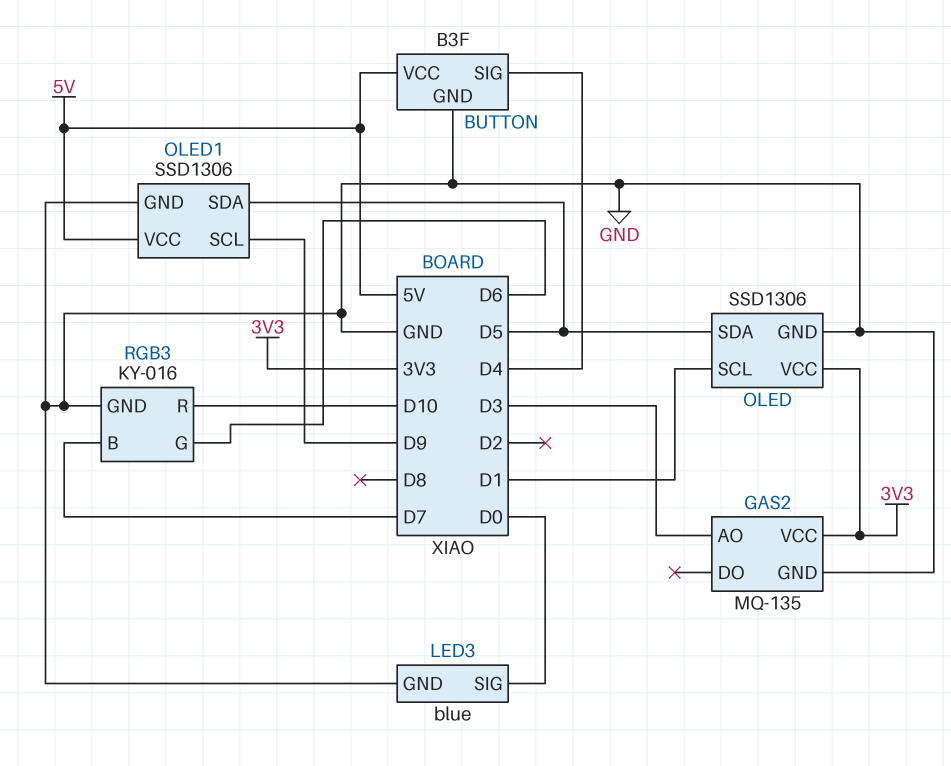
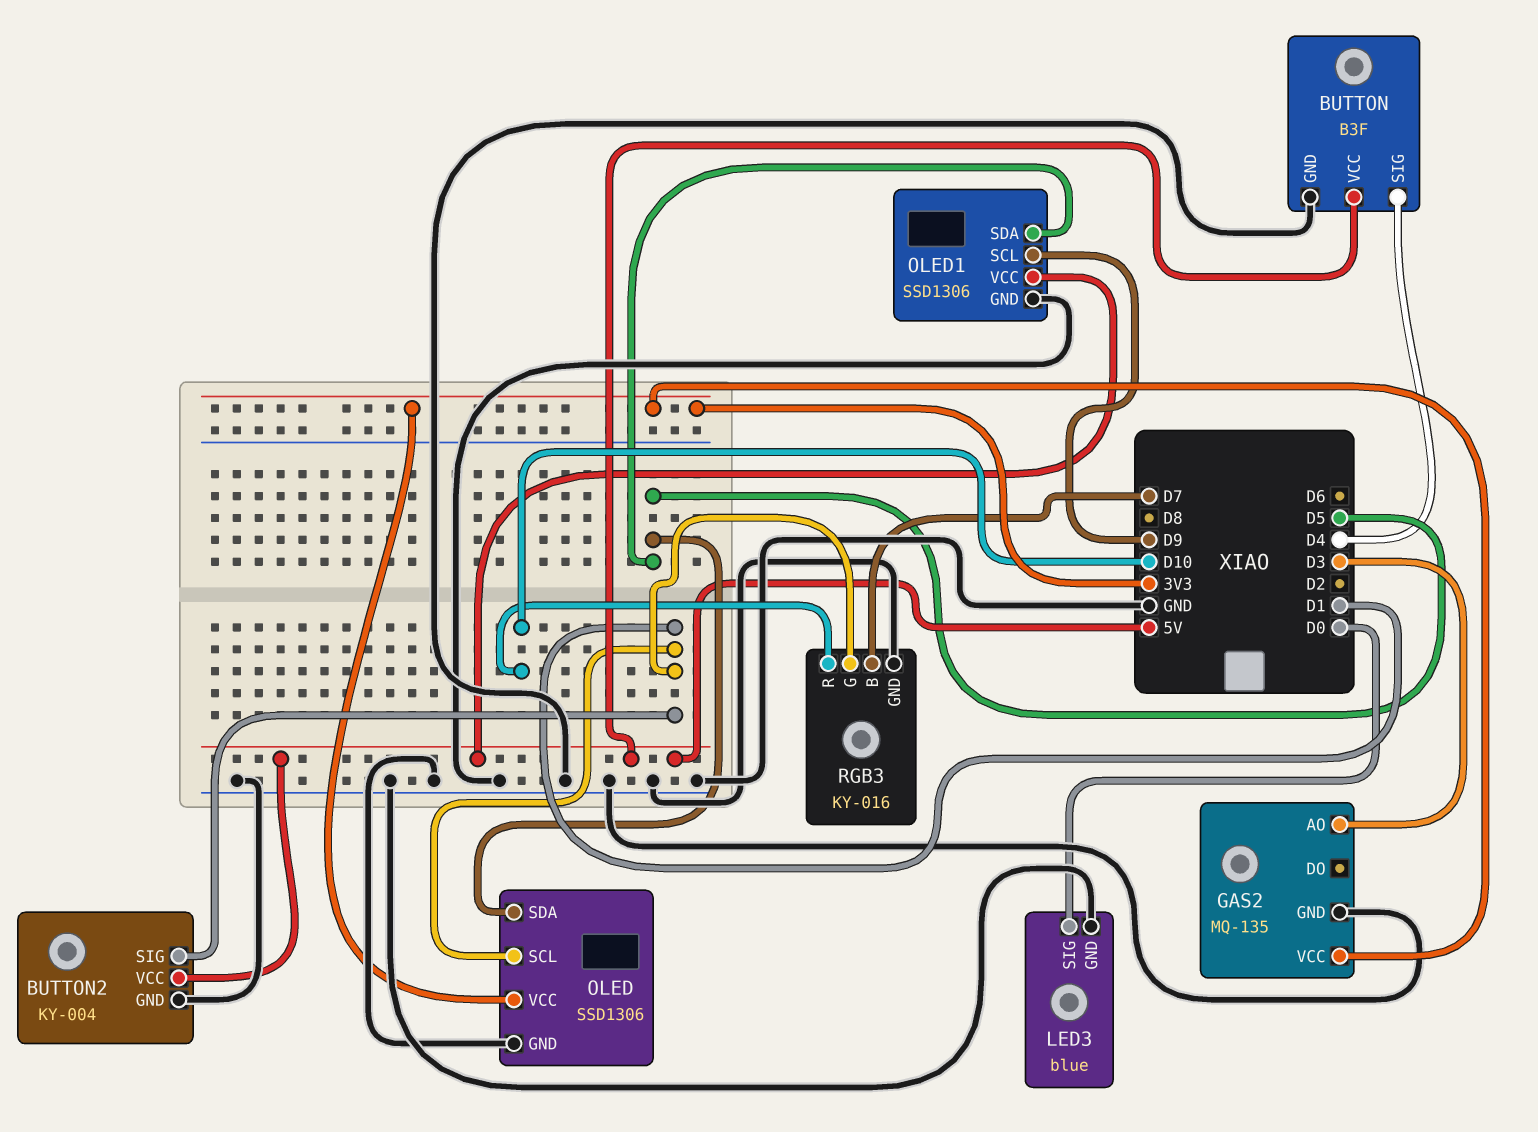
BUTTON2: none -> KY-004
BUTTON2 pin GND: none -> GND
BUTTON2 pin SIG: none -> D1
BUTTON2 pin VCC: none -> 5V
RGB3 pin G: D6 -> D1

